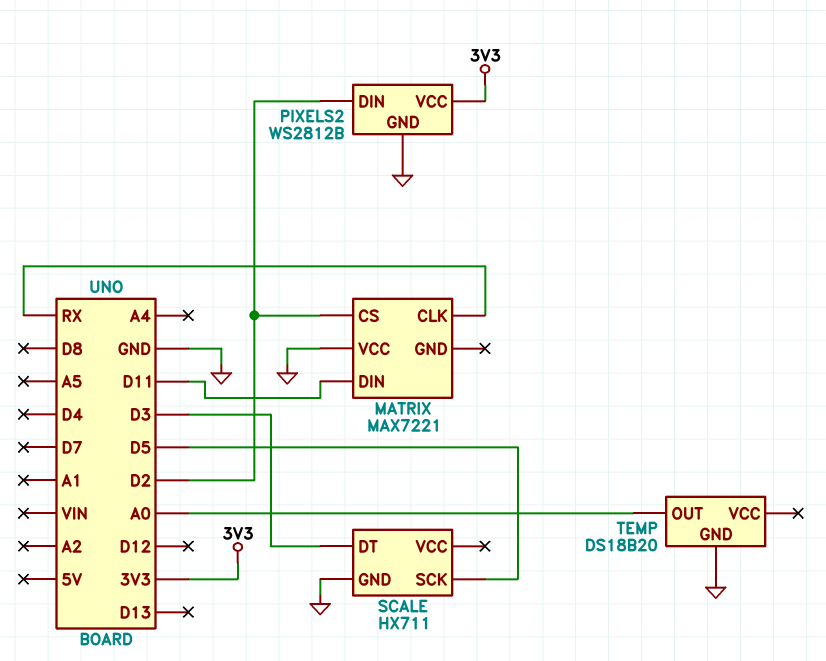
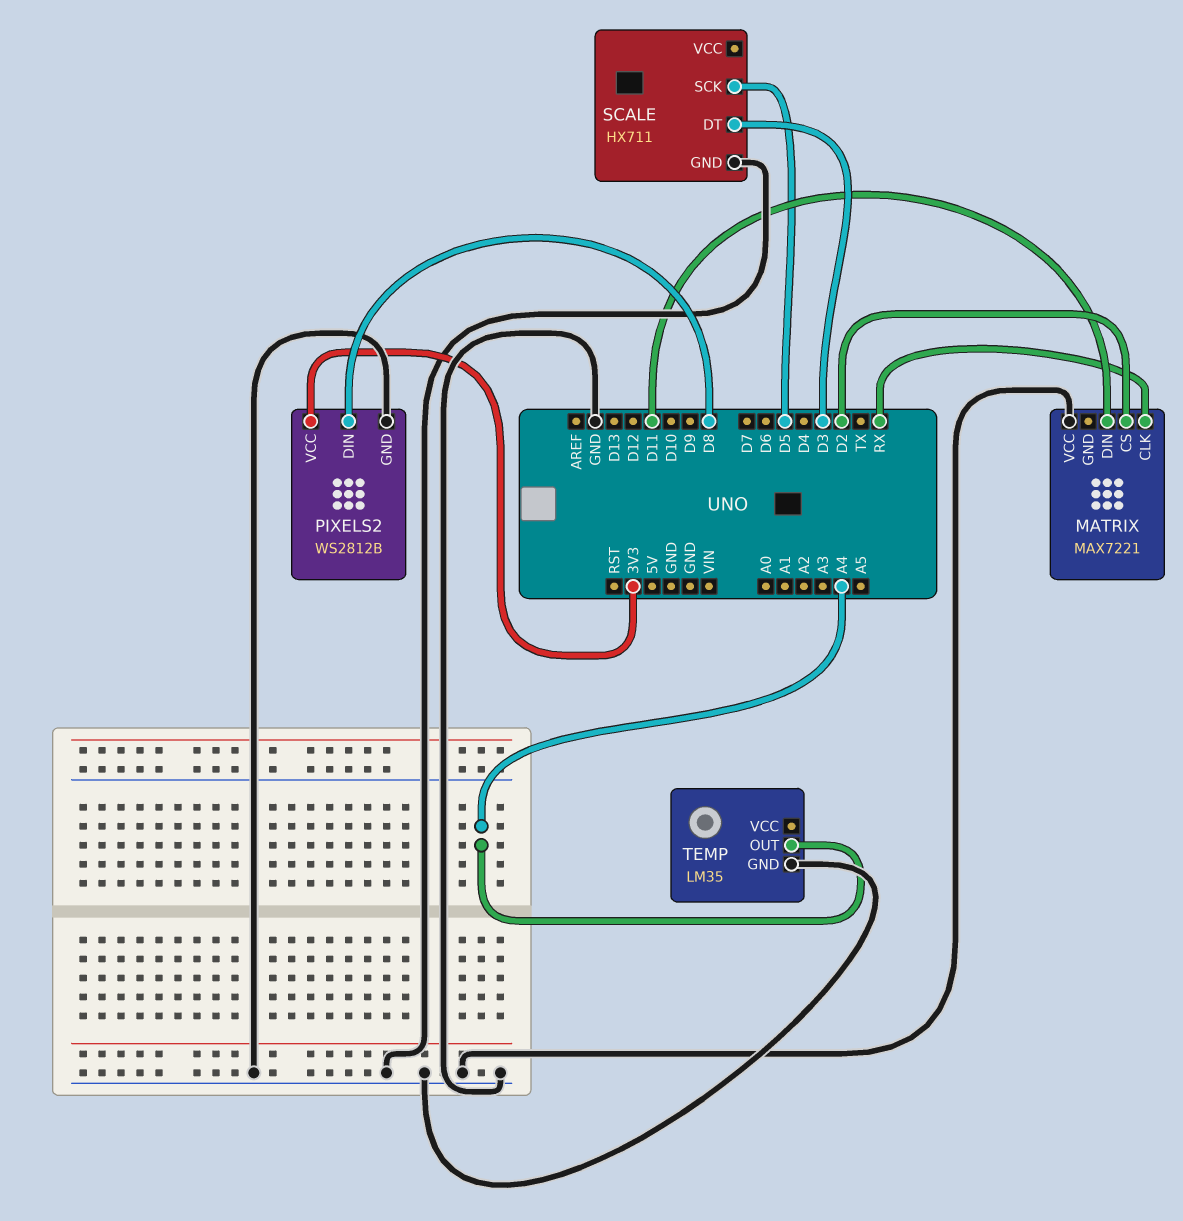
PIXELS2 pin DIN: D2 -> D8
TEMP: DS18B20 -> LM35
TEMP pin OUT: A0 -> A4

